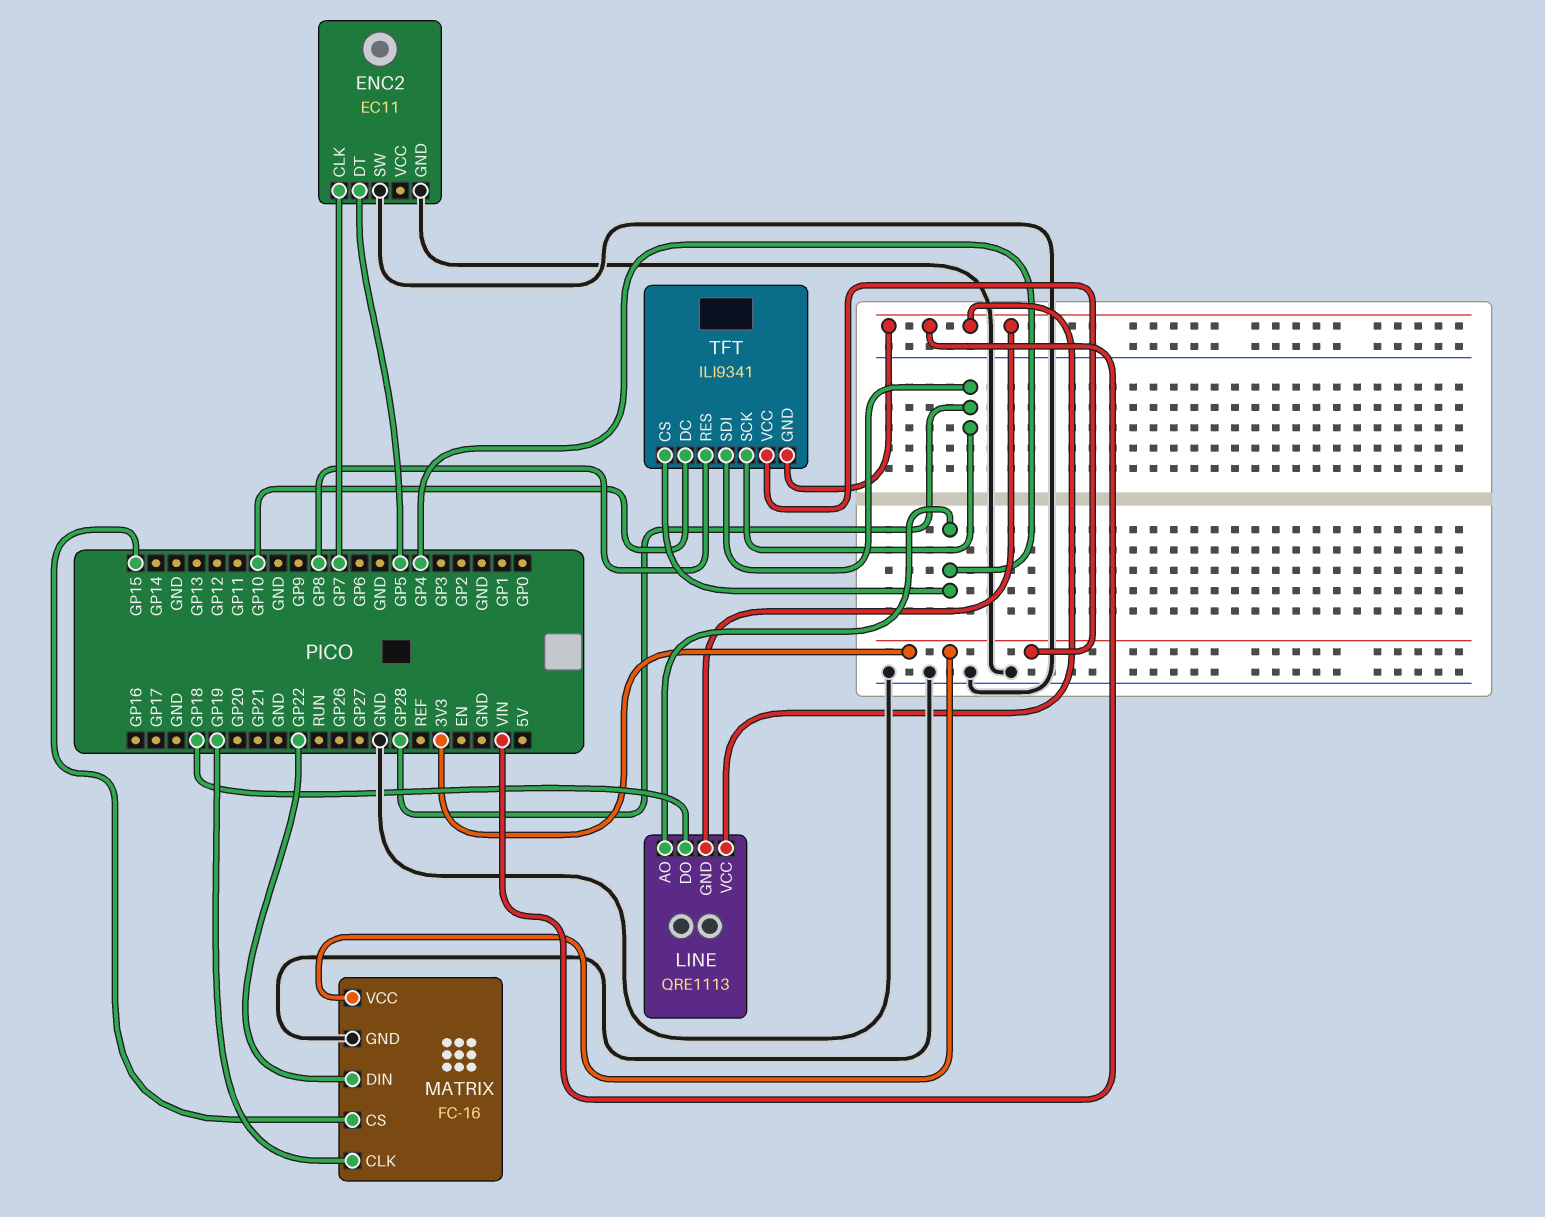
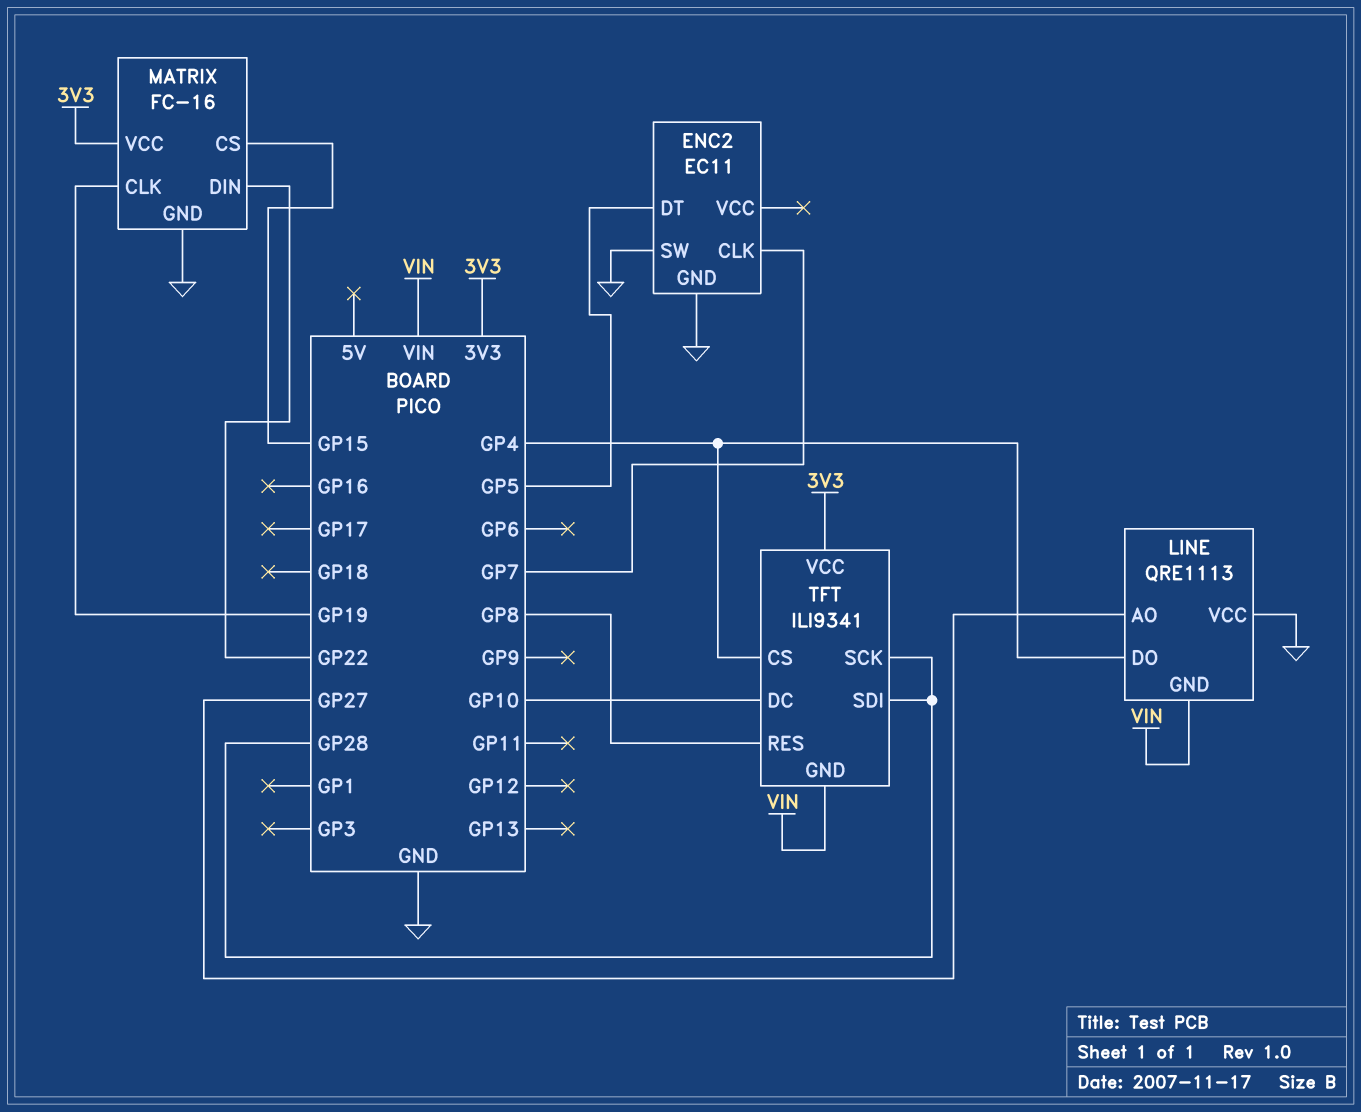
LINE pin AO: GP4 -> GP27
LINE pin DO: GP18 -> GP4
LINE pin VCC: VIN -> GND

